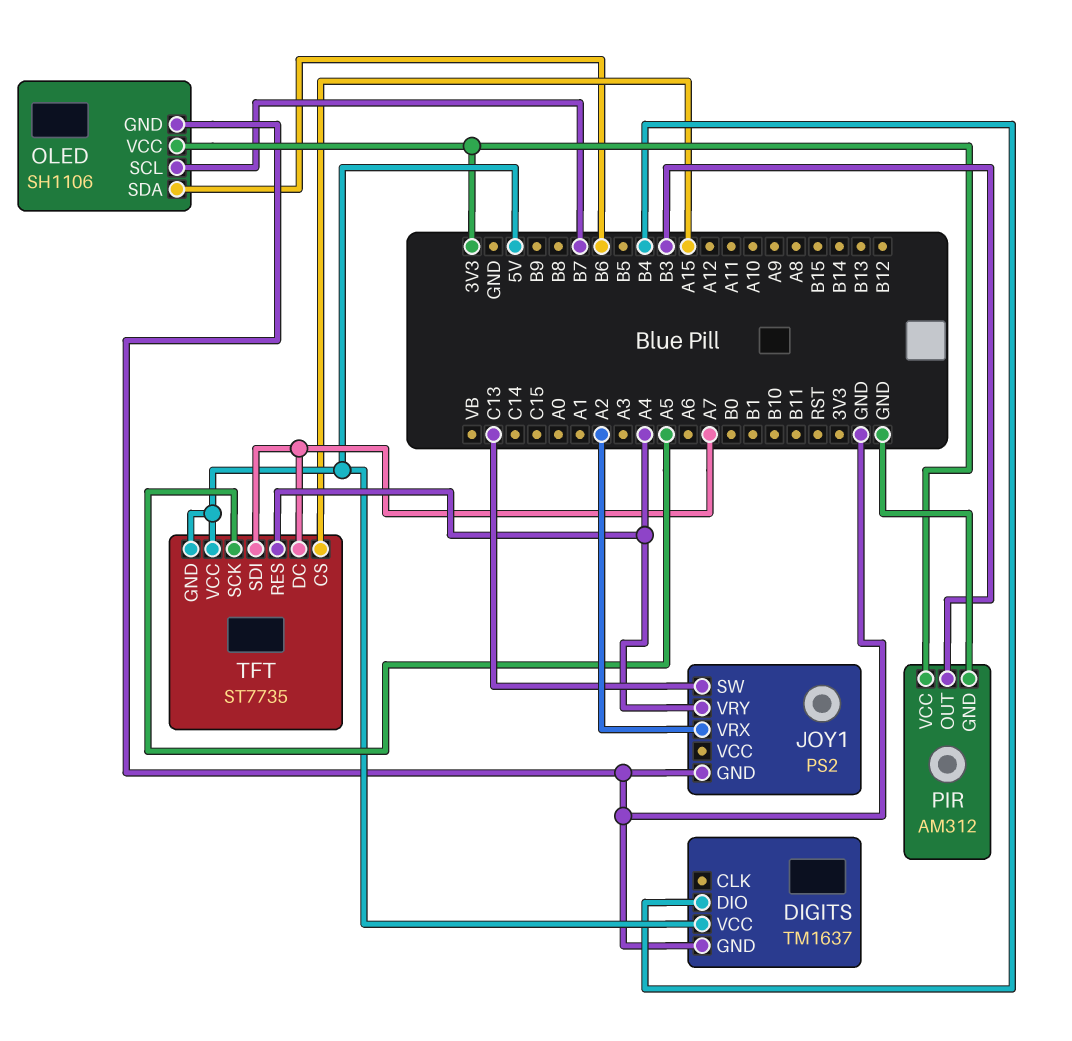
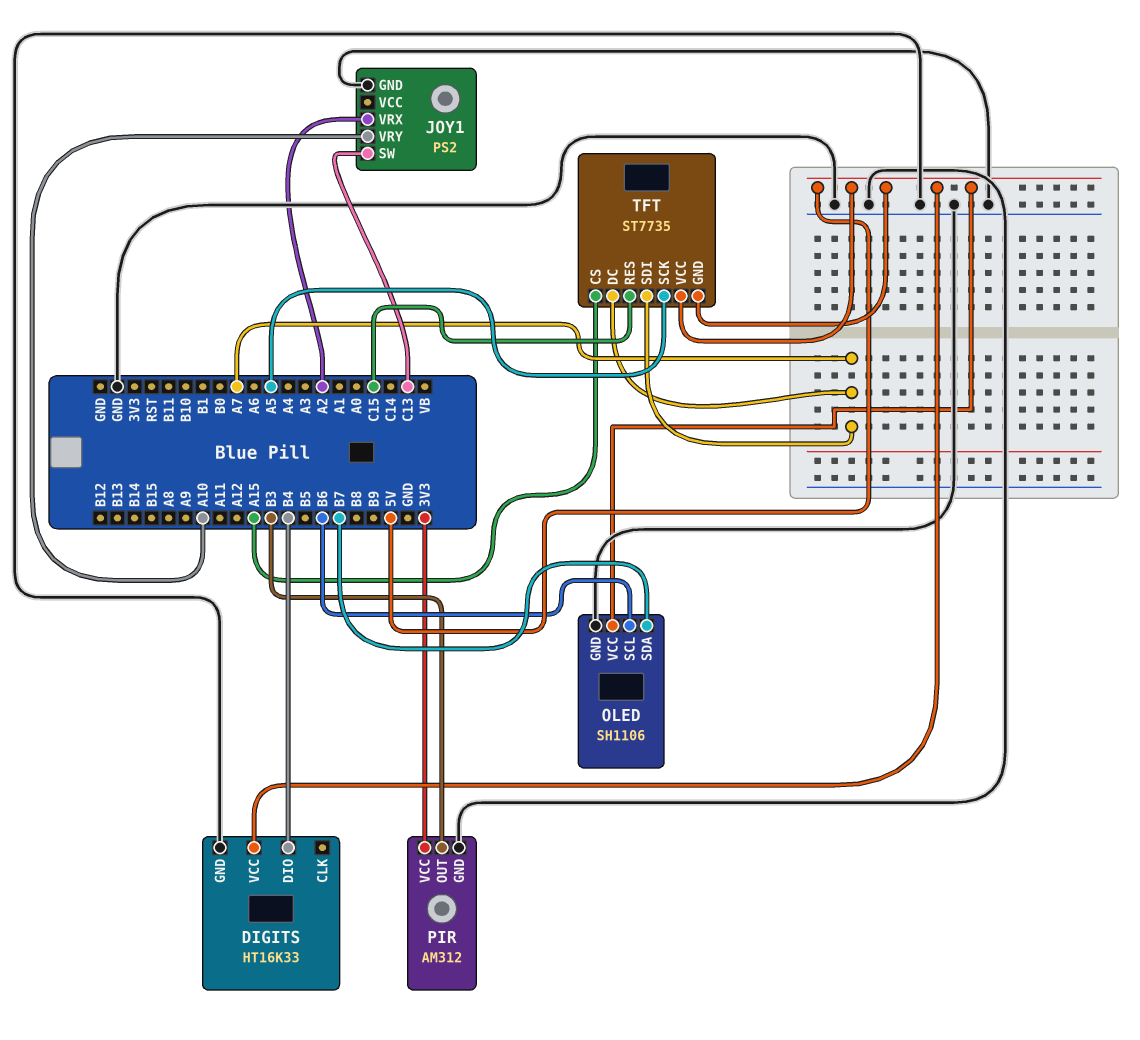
DIGITS: TM1637 -> HT16K33
JOY1 pin VRY: A4 -> A10
OLED pin SCL: B7 -> B6
OLED pin SDA: B6 -> B7
OLED pin VCC: 3V3 -> 5V
TFT pin RES: A4 -> C15

